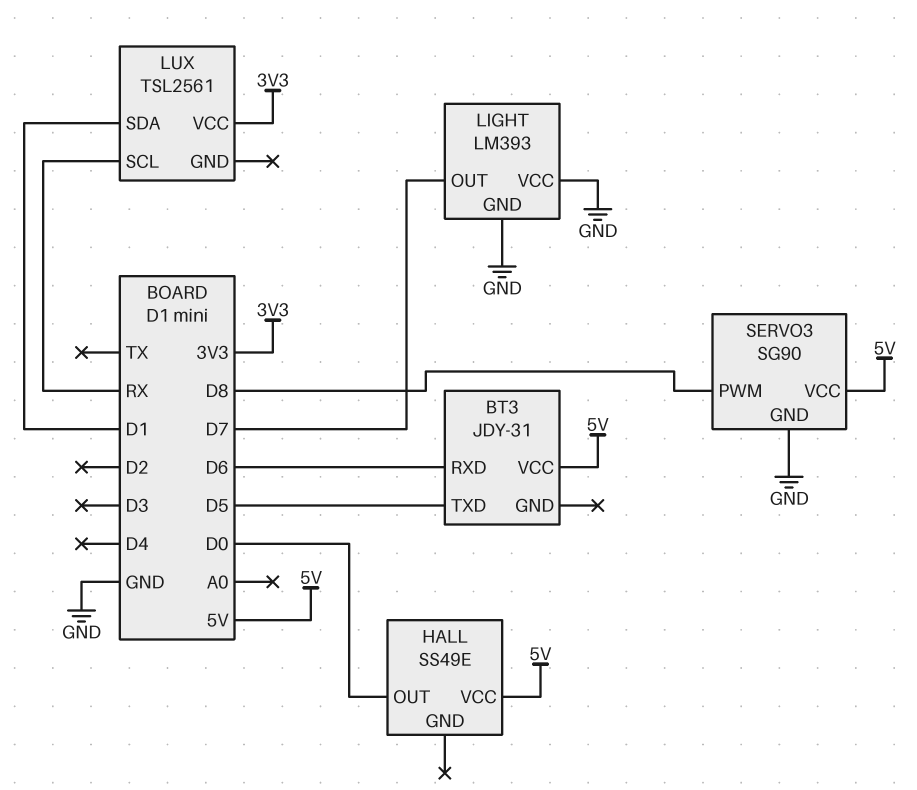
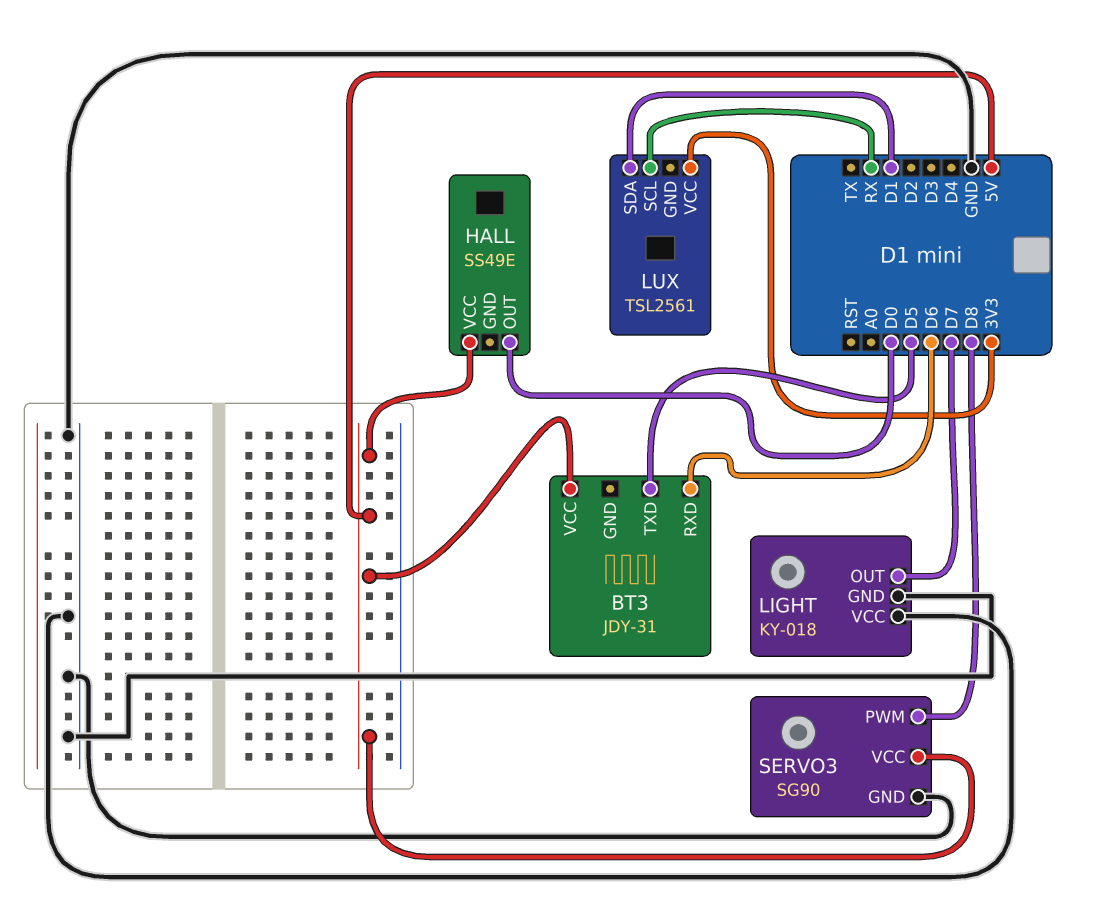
LIGHT: LM393 -> KY-018

